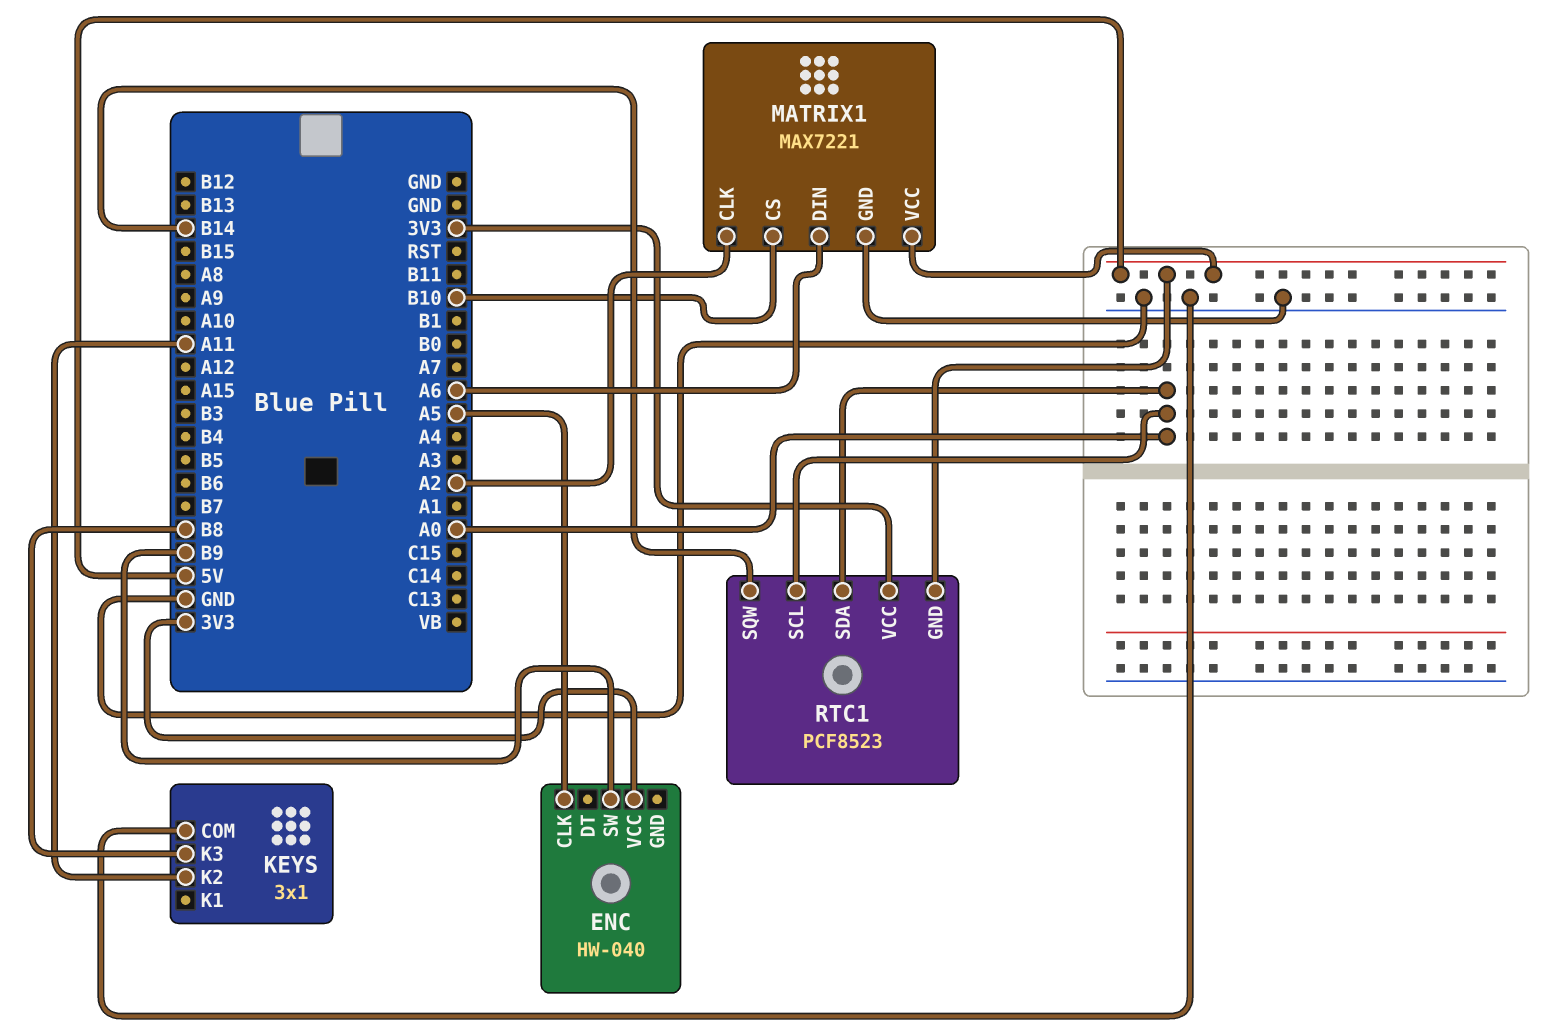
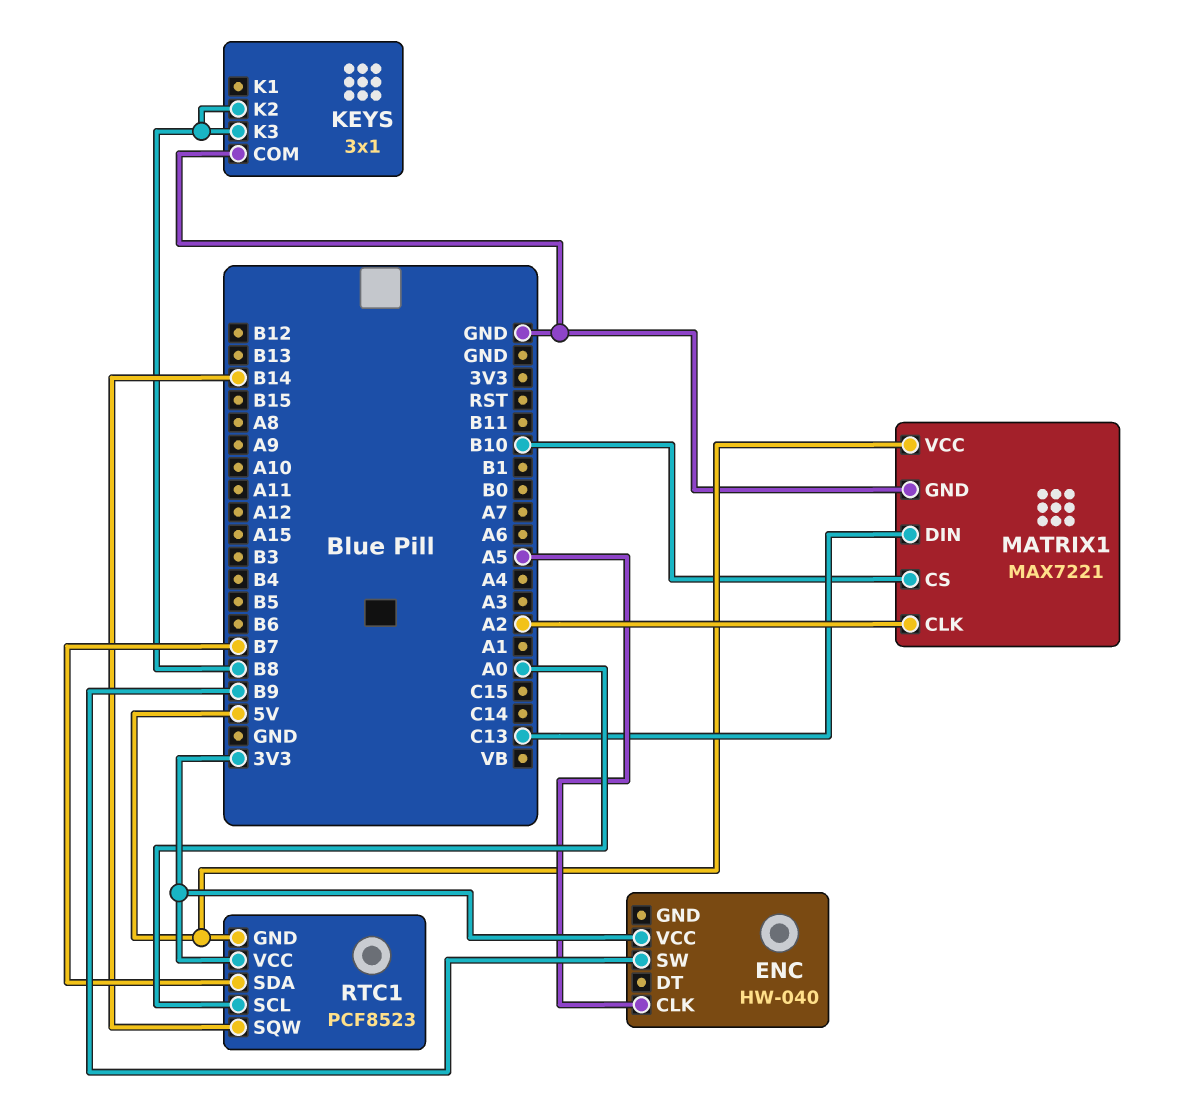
KEYS pin K2: A11 -> B8
MATRIX1 pin DIN: A6 -> C13
RTC1 pin SDA: A0 -> B7

